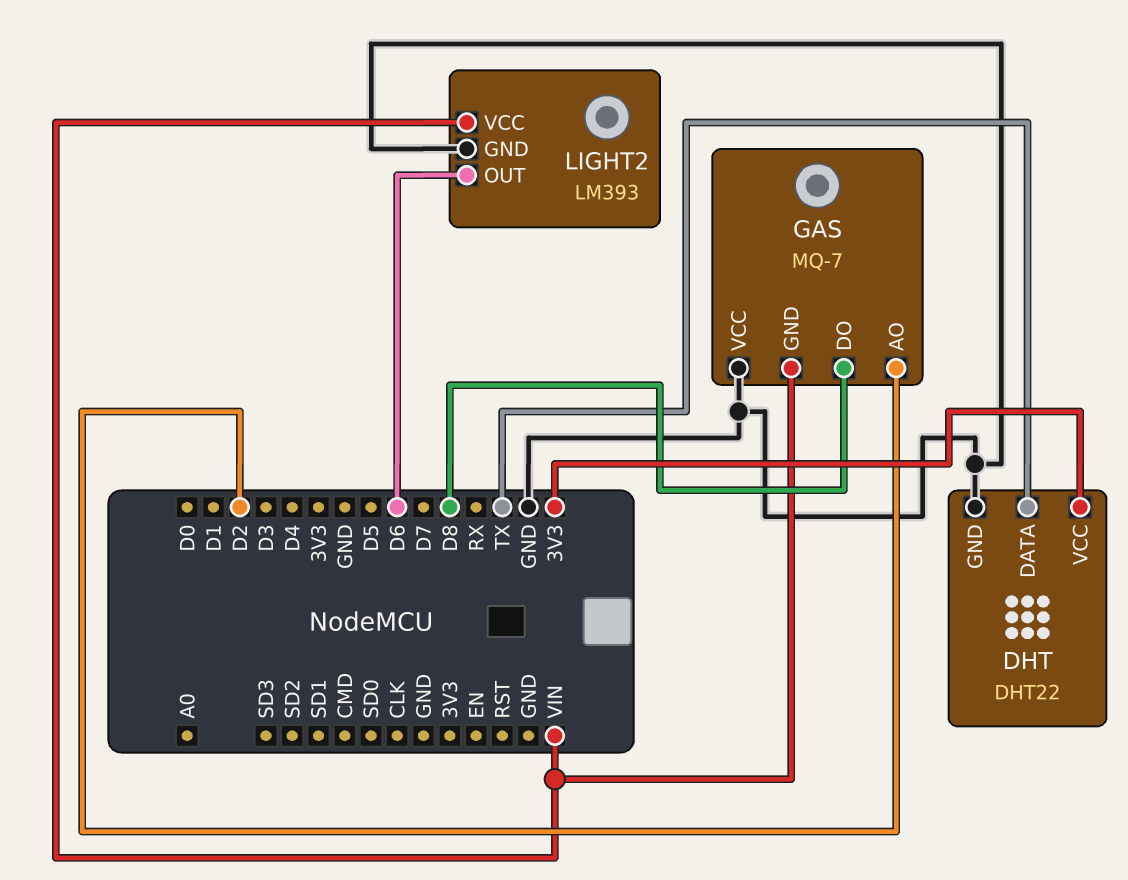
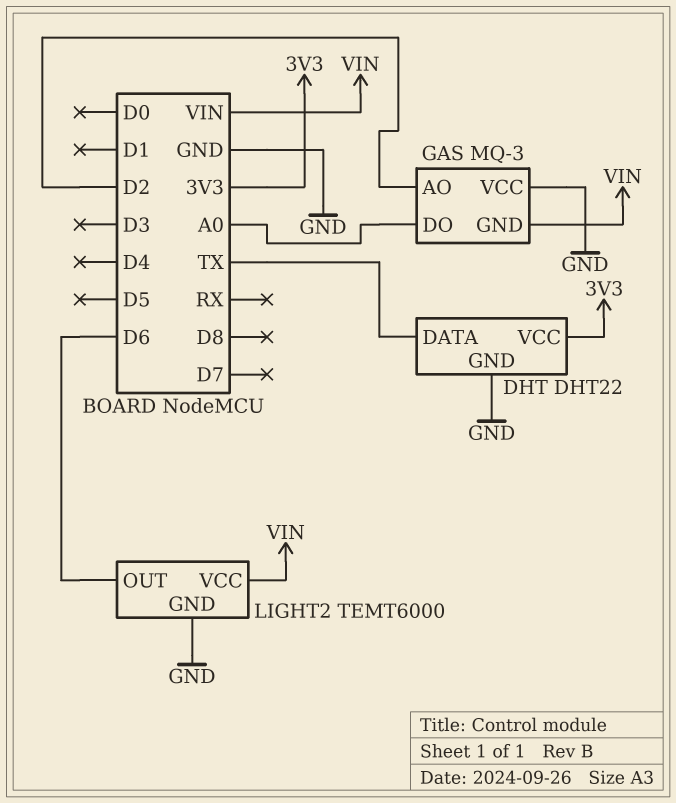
GAS: MQ-7 -> MQ-3
GAS pin DO: D8 -> A0
LIGHT2: LM393 -> TEMT6000

